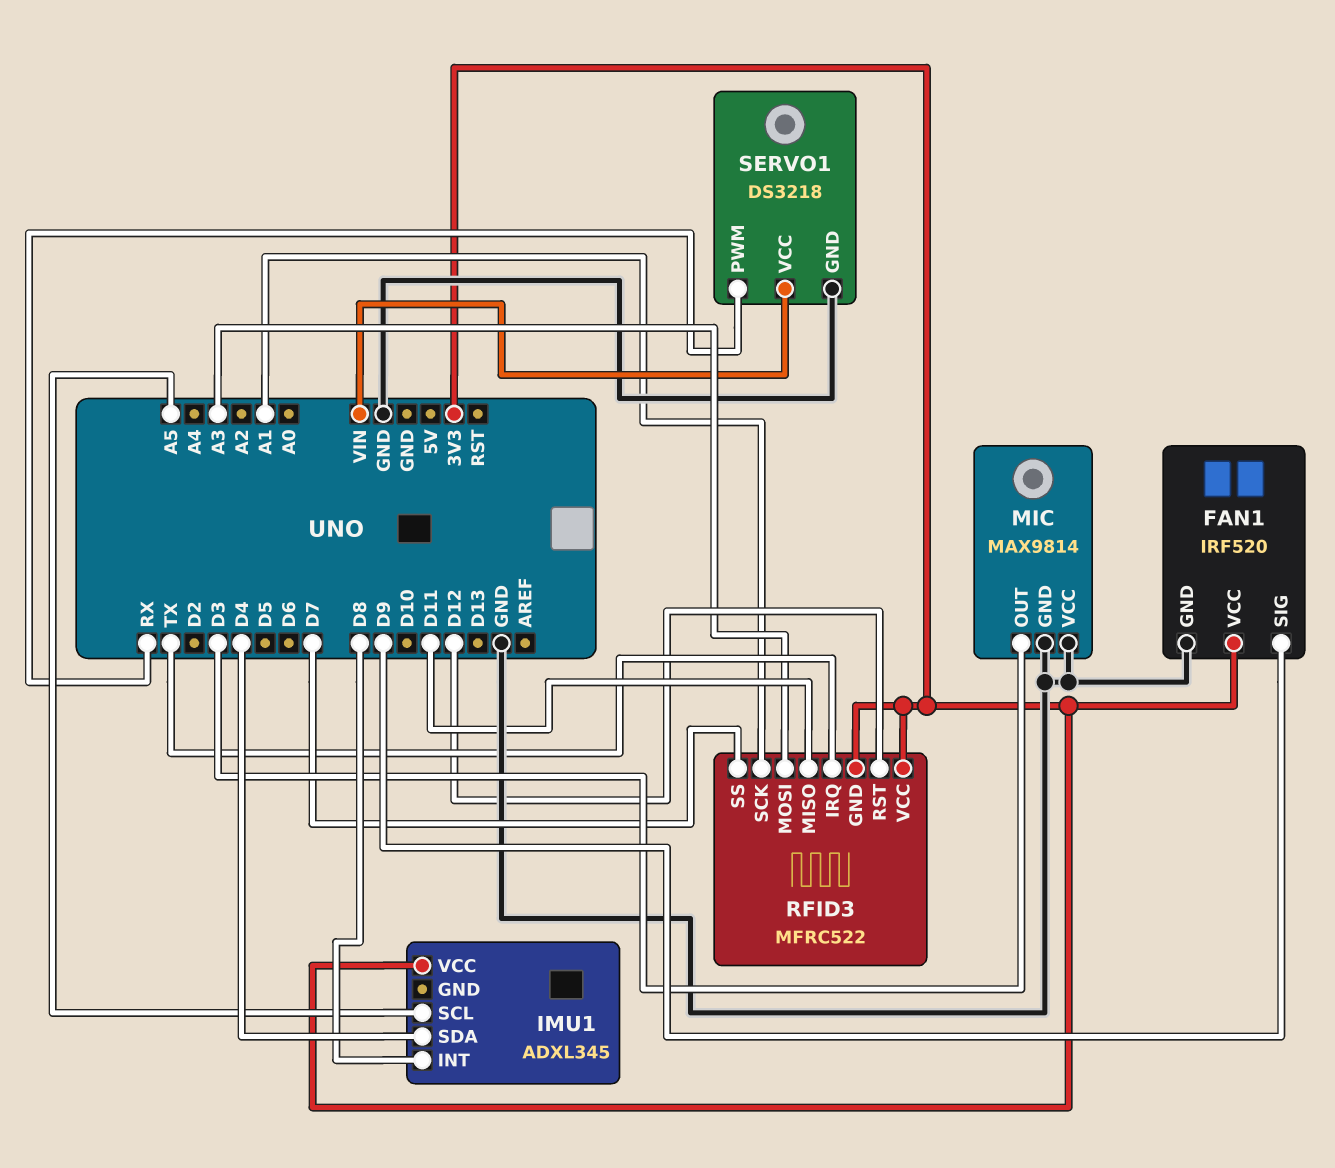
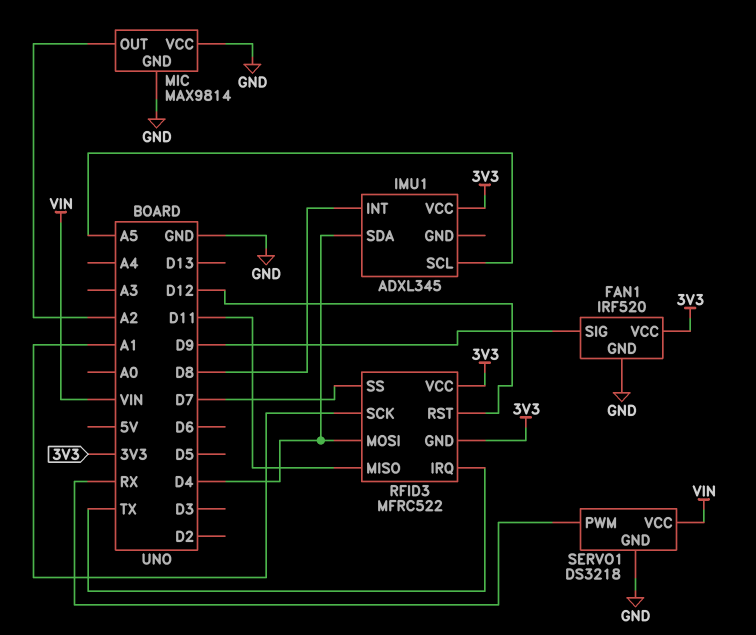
MIC pin OUT: D3 -> A2
RFID3 pin MOSI: A3 -> D4

